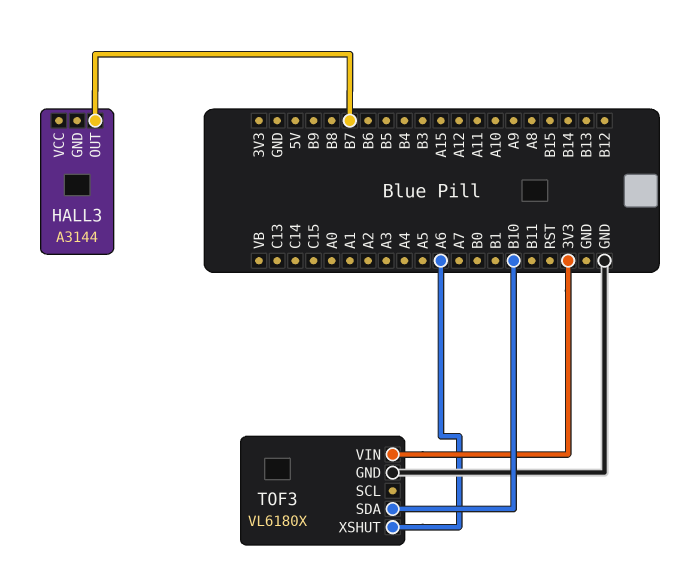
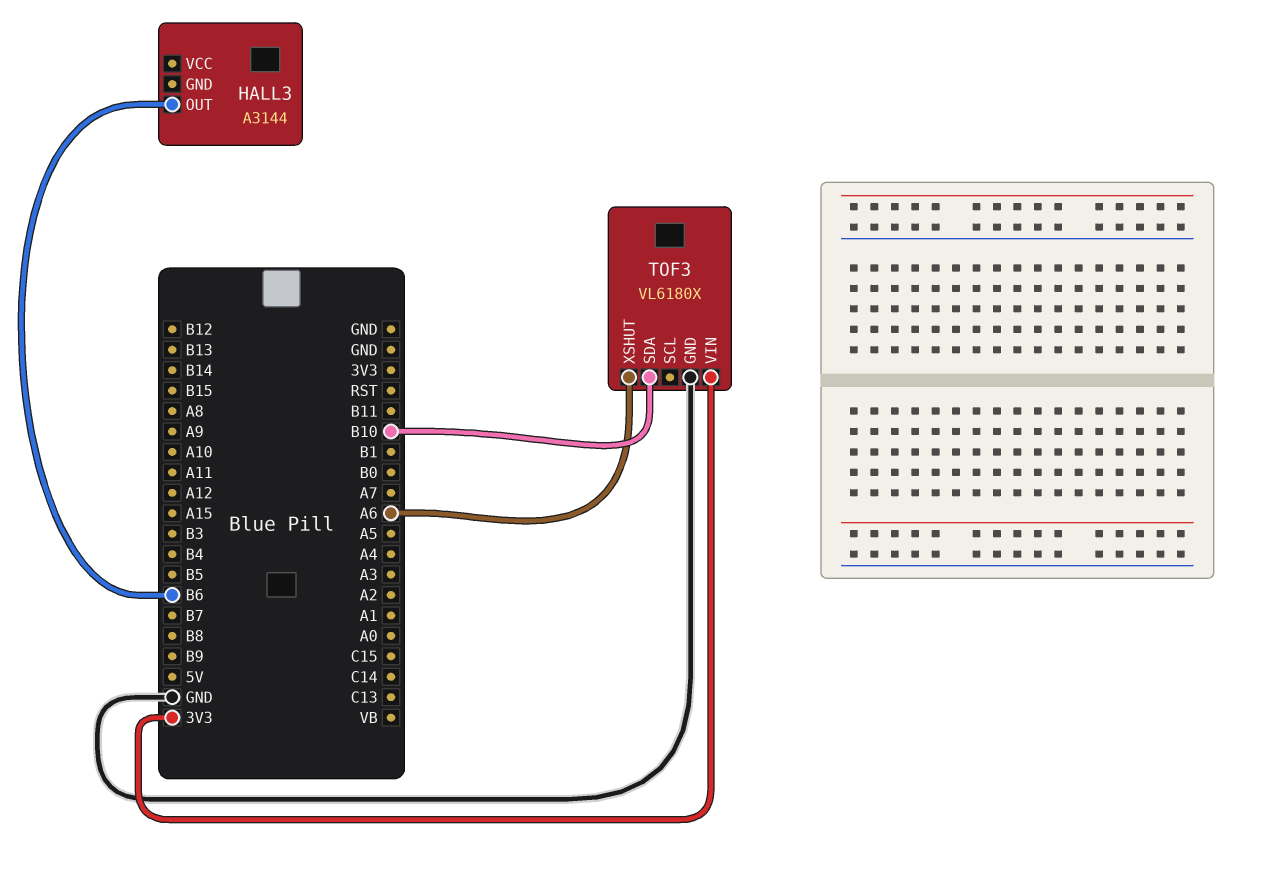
HALL3 pin OUT: B7 -> B6

